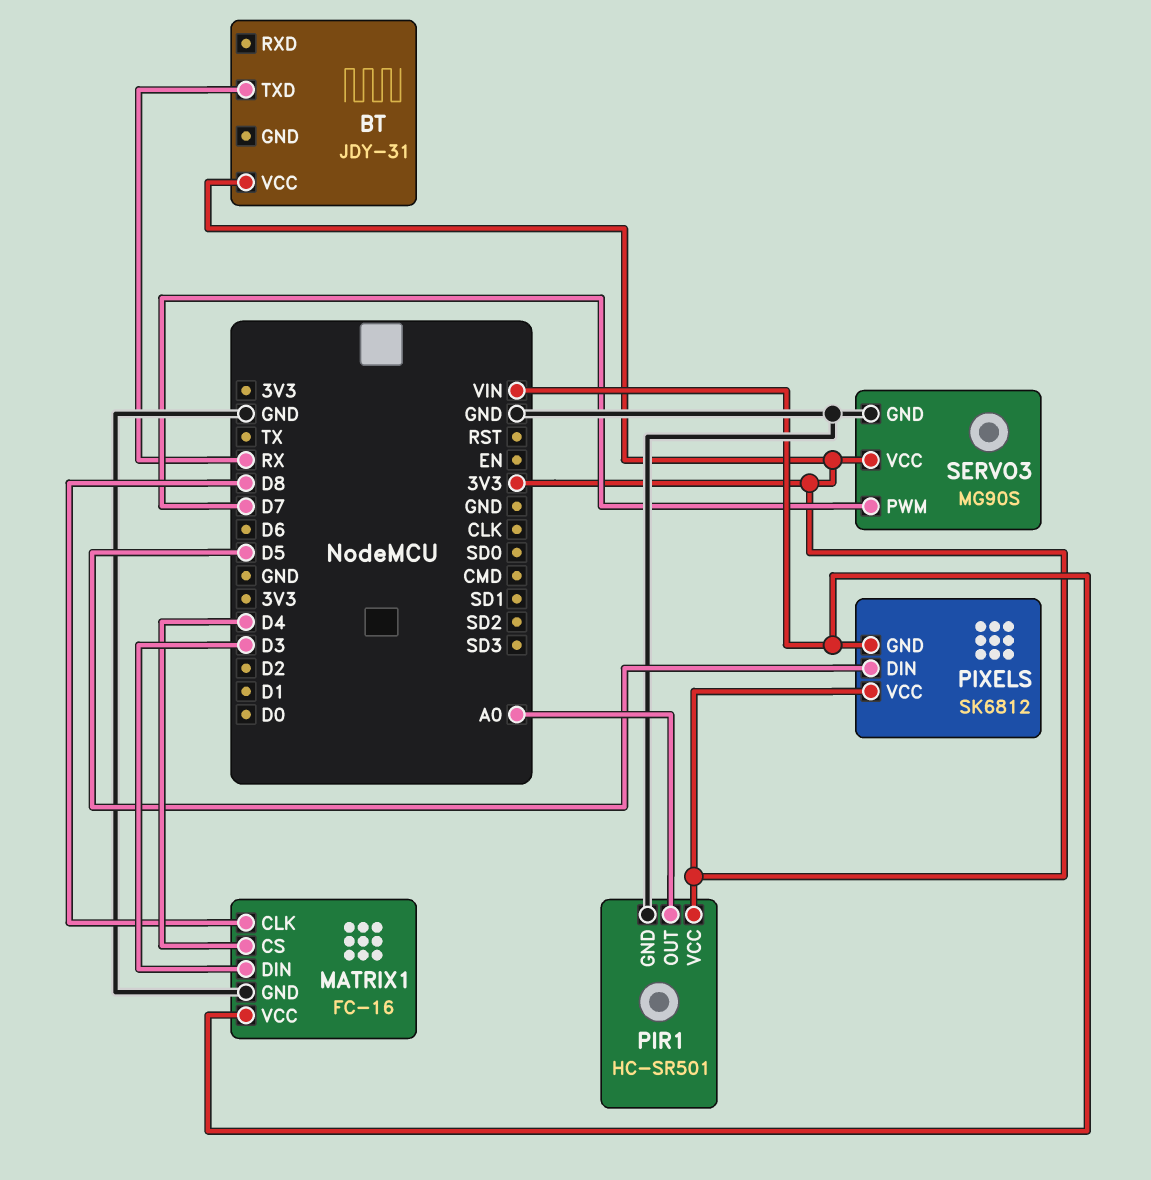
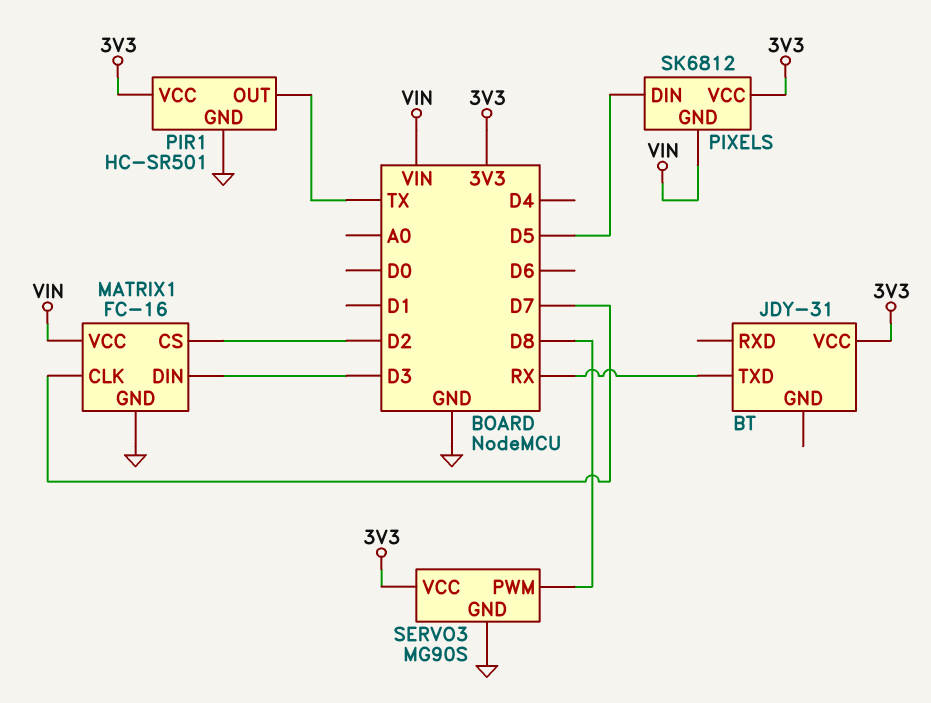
MATRIX1 pin CLK: D8 -> D7
MATRIX1 pin CS: D4 -> D2
PIR1 pin OUT: A0 -> TX
SERVO3 pin PWM: D7 -> D8

